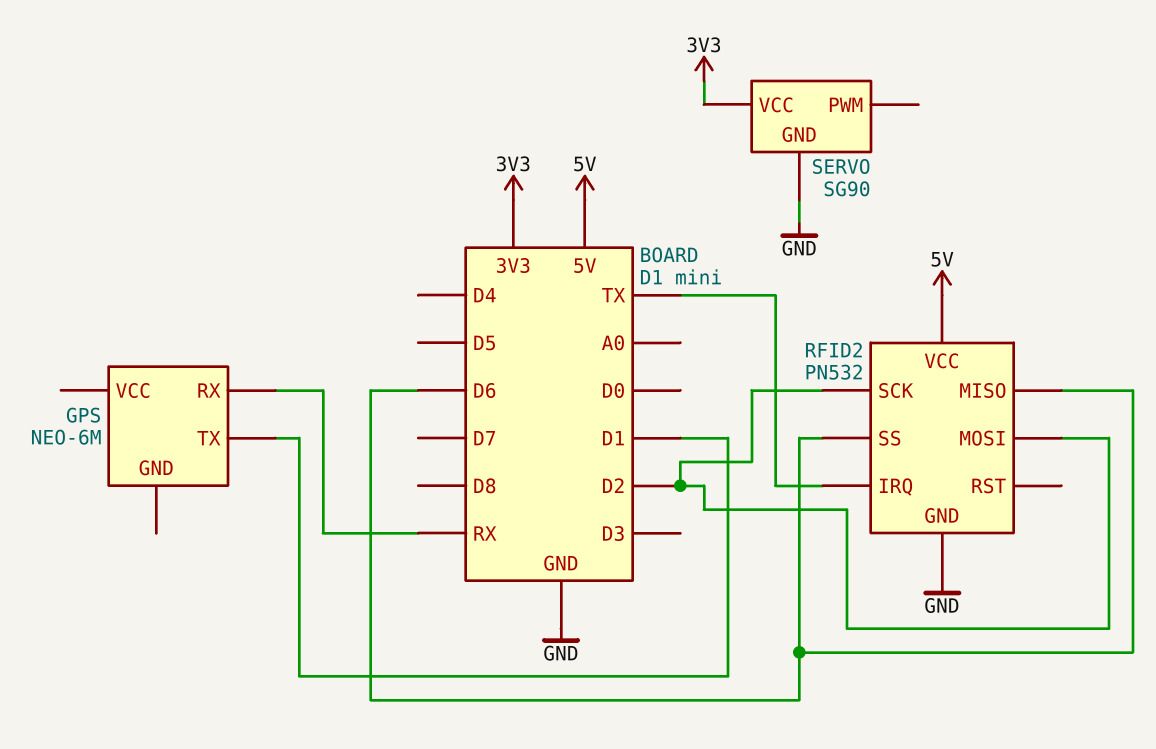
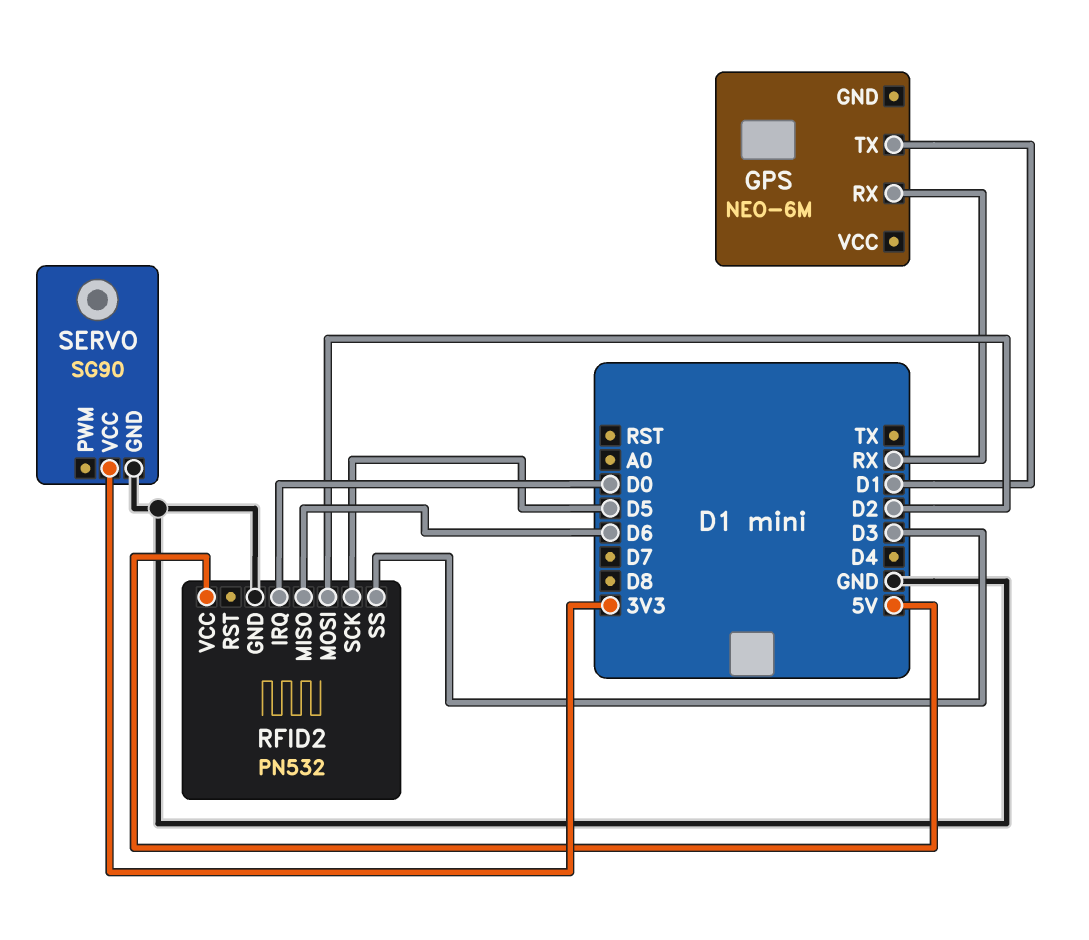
RFID2 pin IRQ: TX -> D0
RFID2 pin SCK: D2 -> D5
RFID2 pin SS: D6 -> D3

